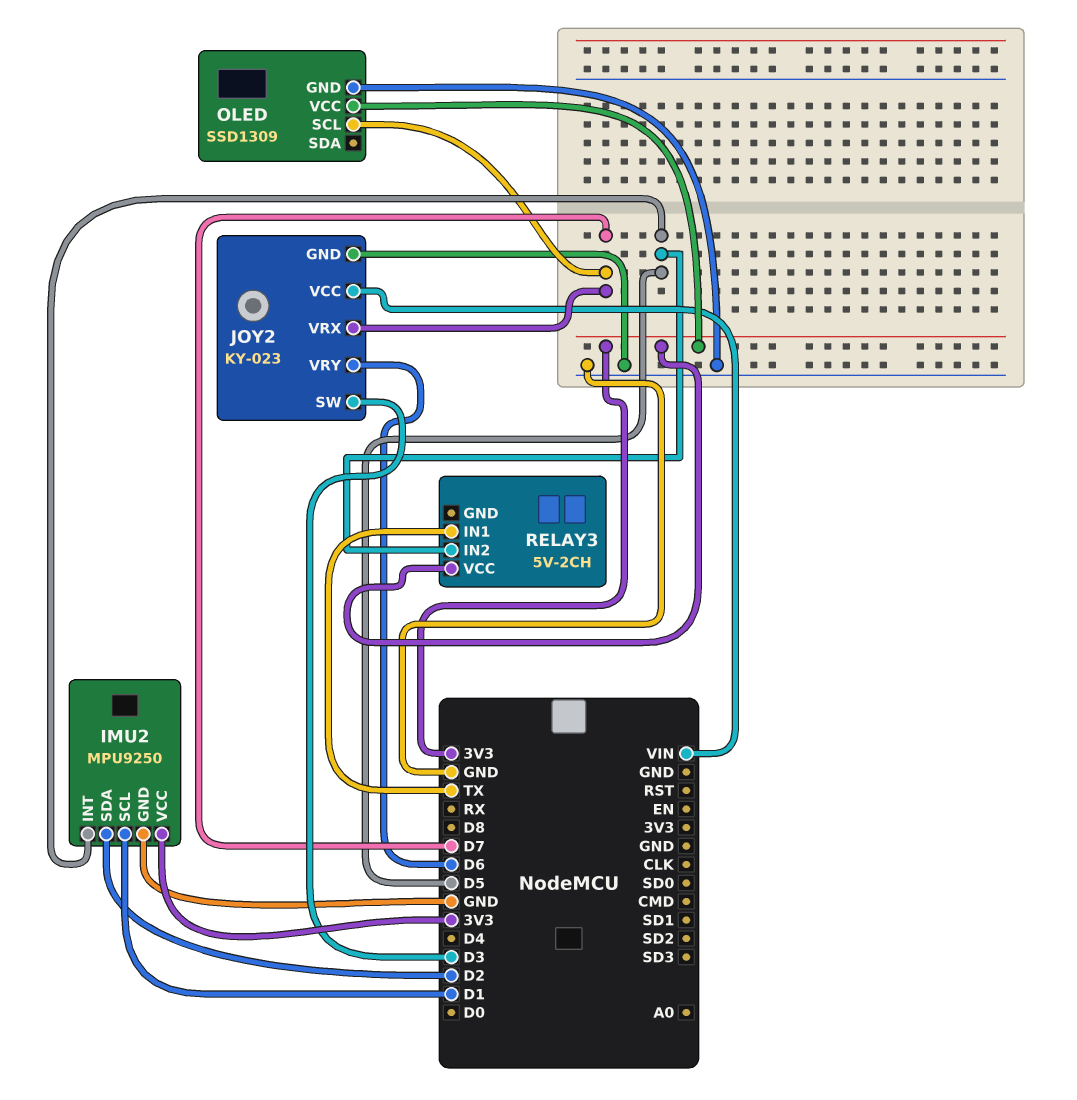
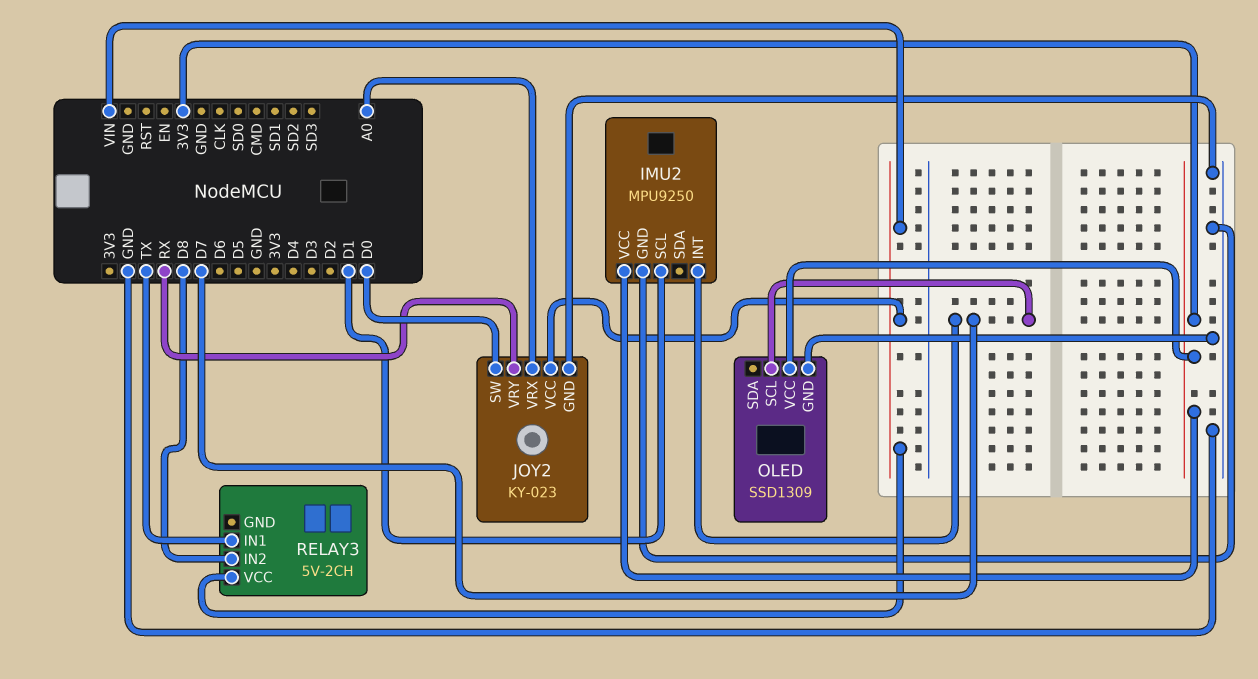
IMU2 pin INT: D5 -> D7
IMU2 pin SDA: D2 -> none
JOY2 pin SW: D3 -> D0
JOY2 pin VRX: D7 -> A0
JOY2 pin VRY: D6 -> RX
RELAY3 pin IN2: D5 -> D8
RELAY3 pin VCC: 3V3 -> VIN

